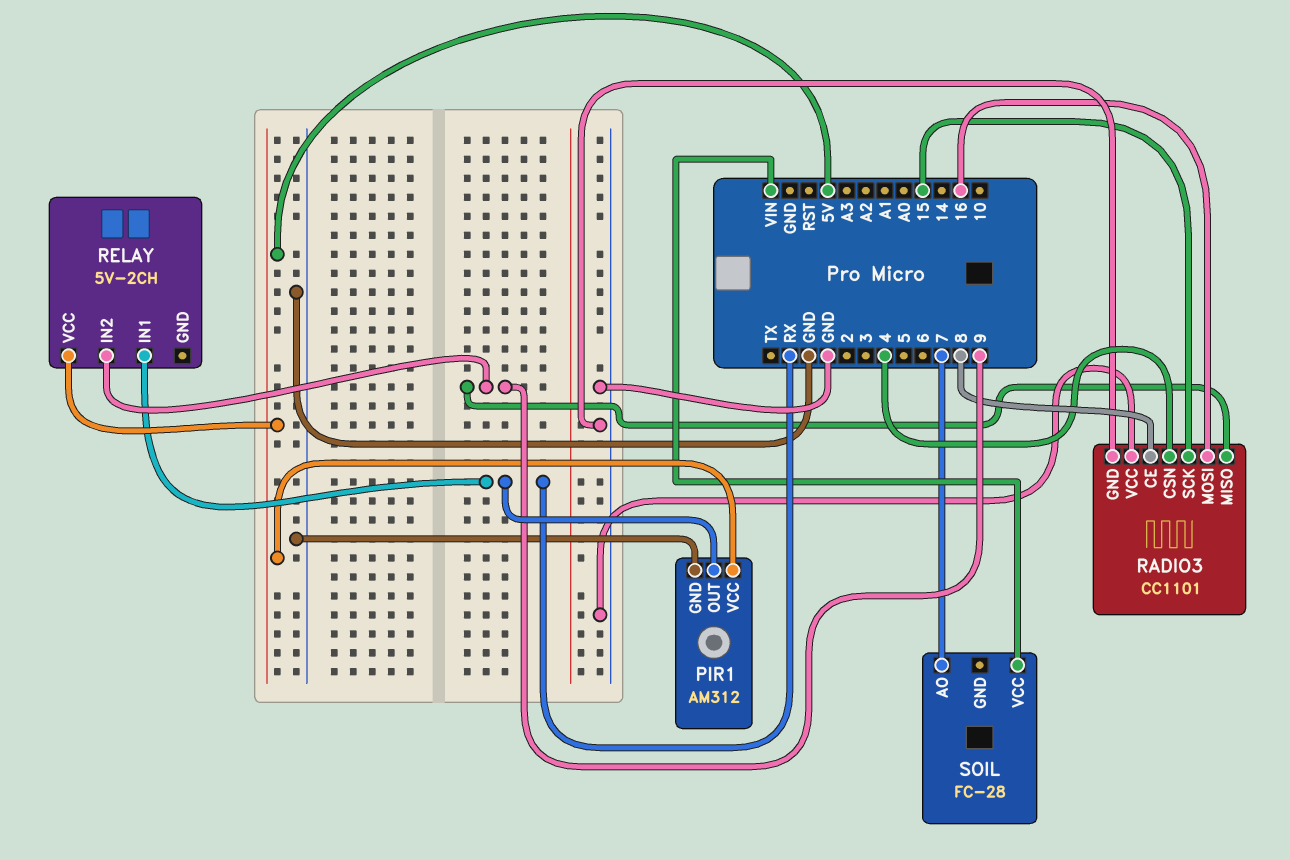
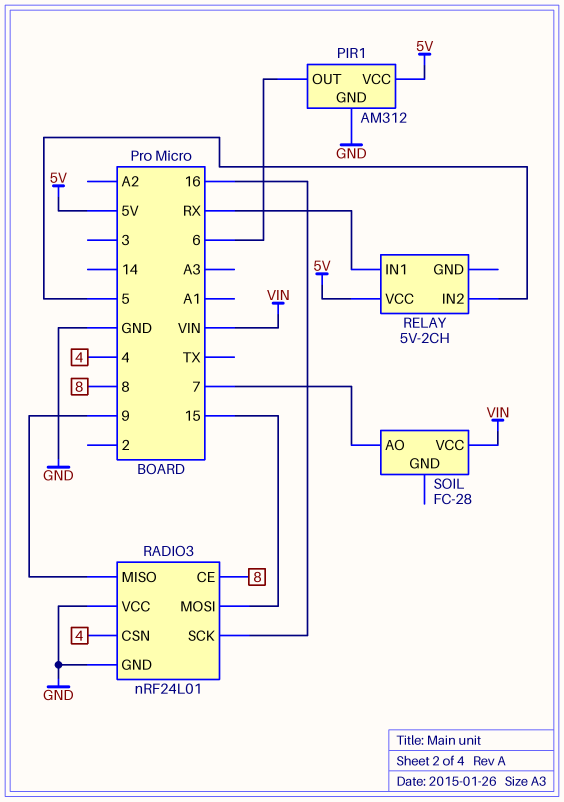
PIR1 pin OUT: RX -> 6
RADIO3: CC1101 -> nRF24L01
RADIO3 pin MOSI: 16 -> 15
RADIO3 pin SCK: 15 -> 16
RELAY pin IN2: 9 -> 5

